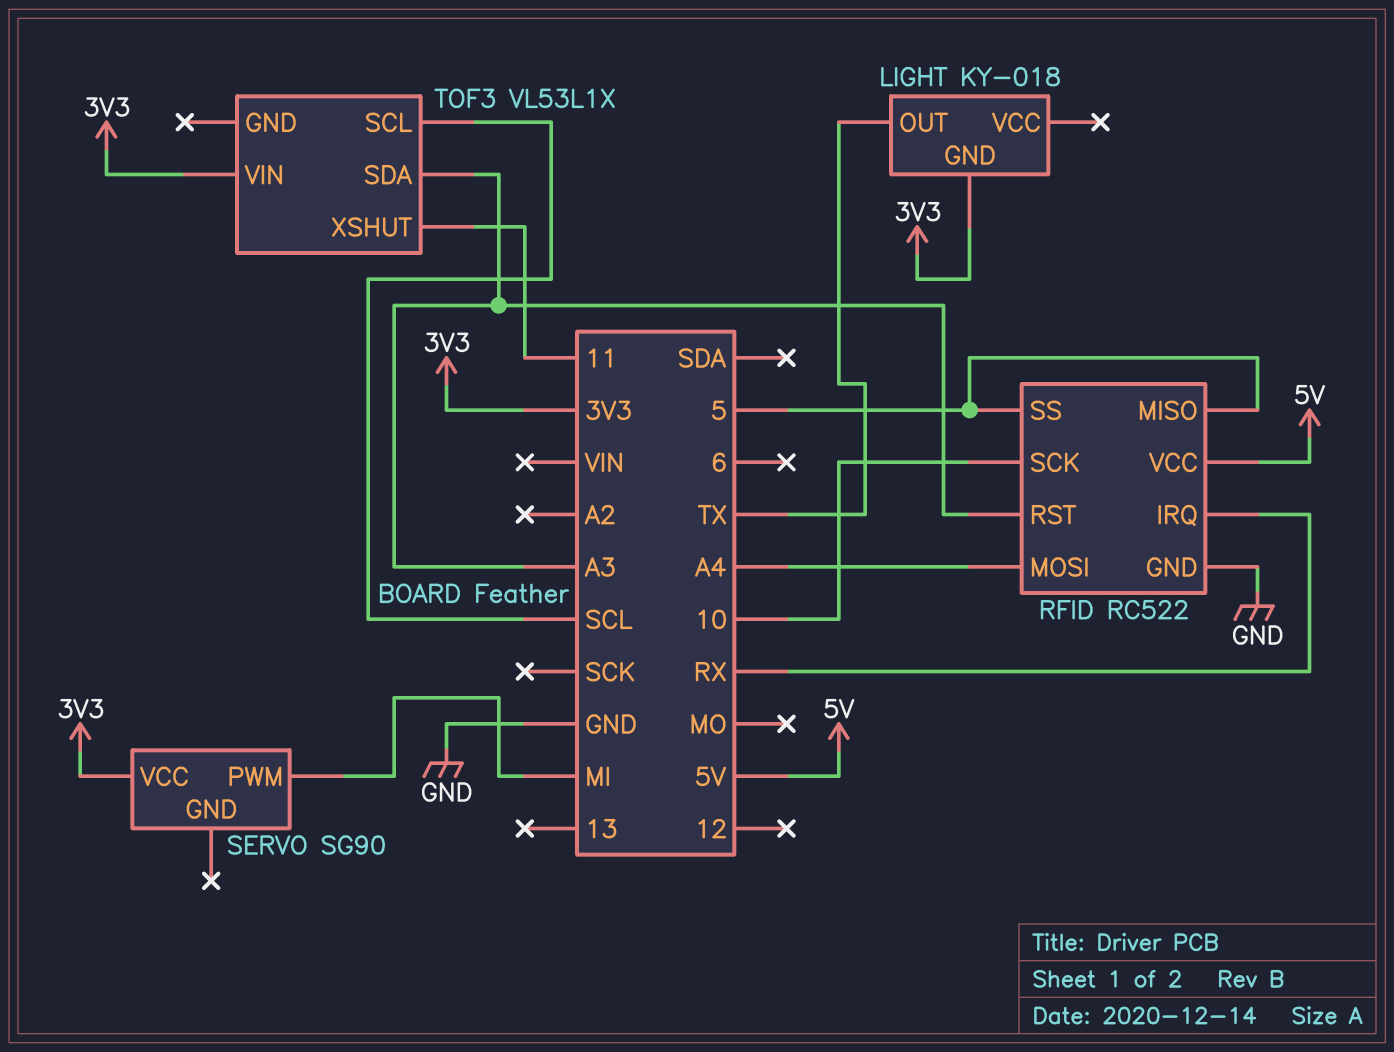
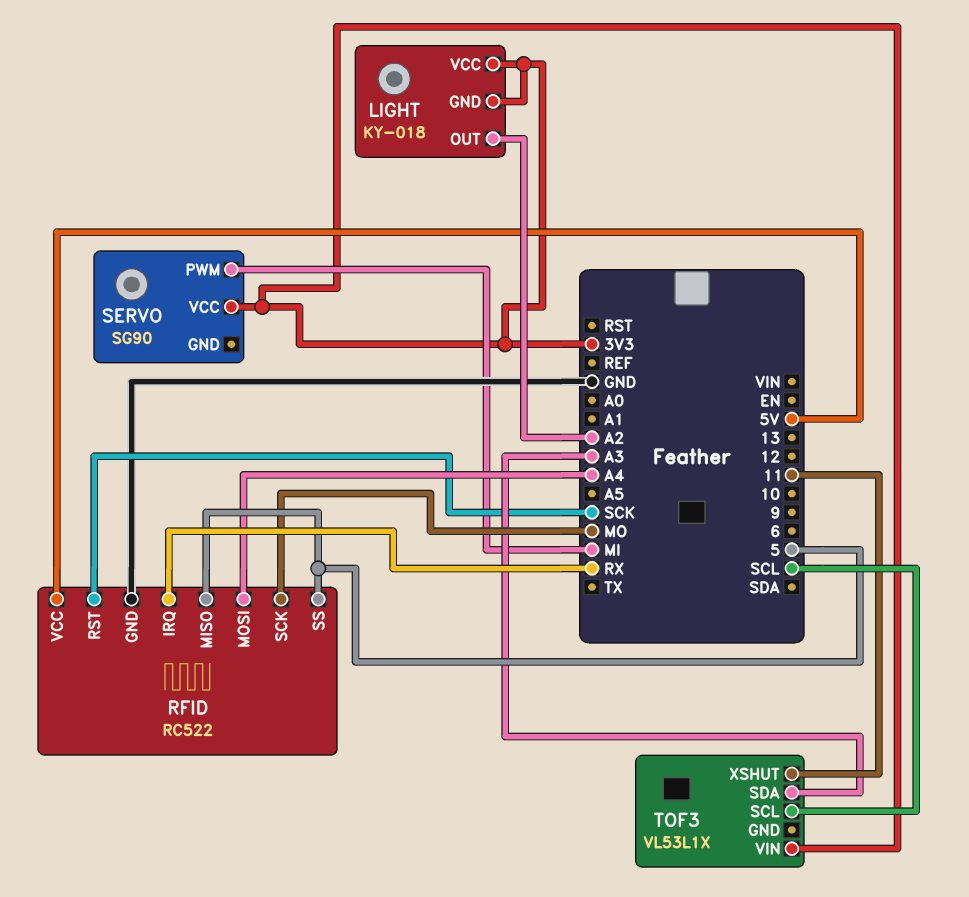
LIGHT pin OUT: TX -> A2
LIGHT pin VCC: none -> 3V3
RFID pin RST: A3 -> SCK
RFID pin SCK: 10 -> MO

